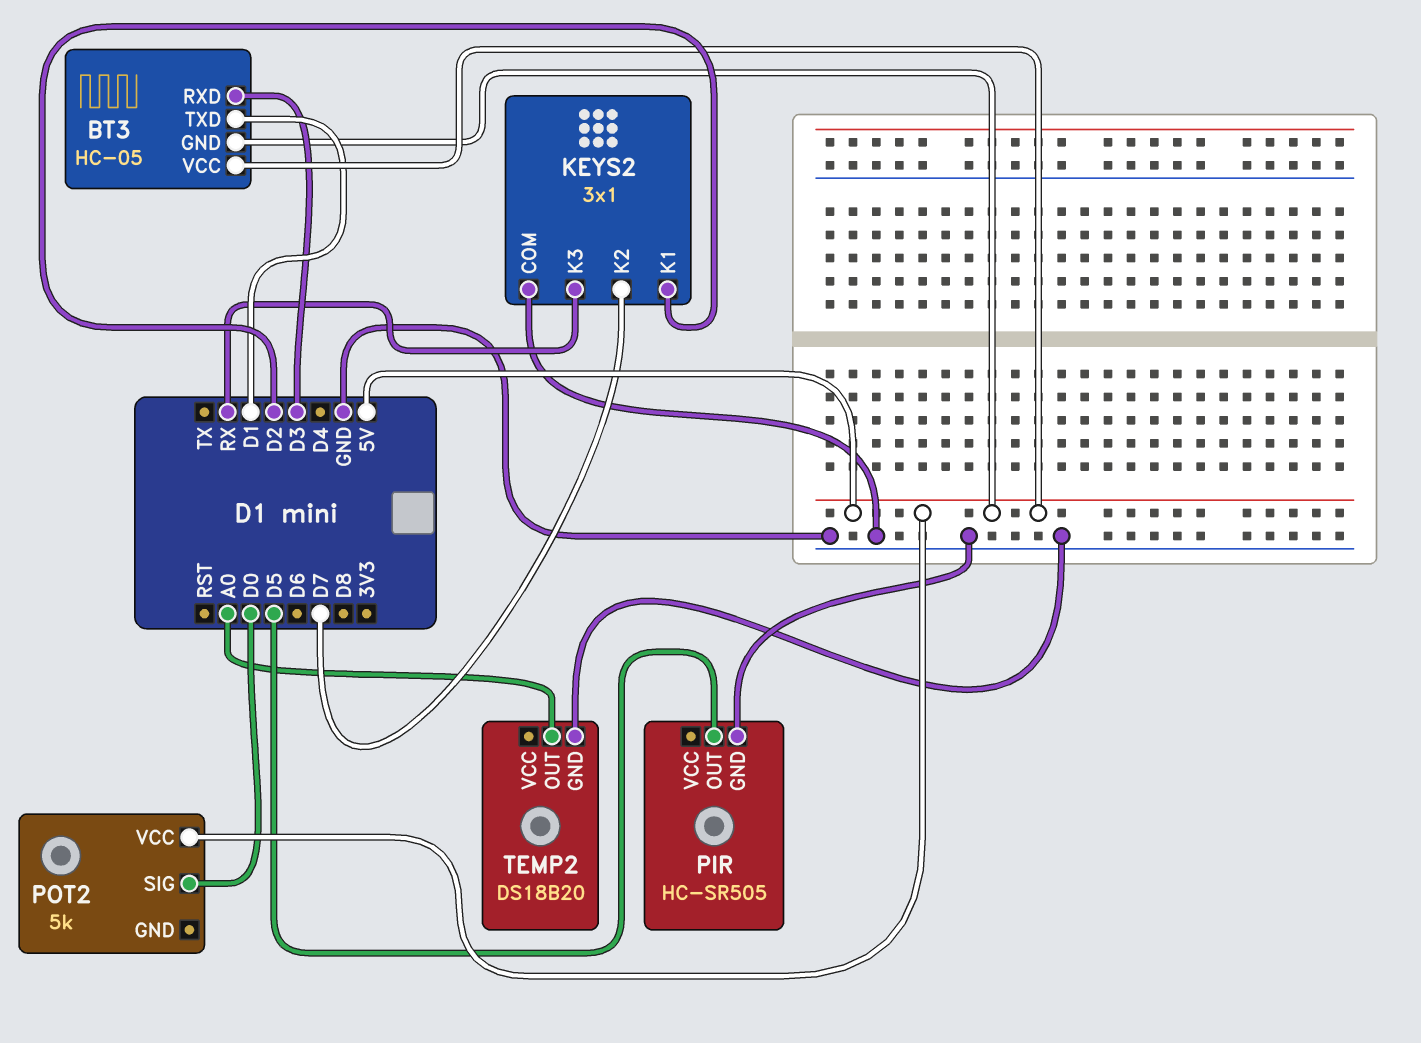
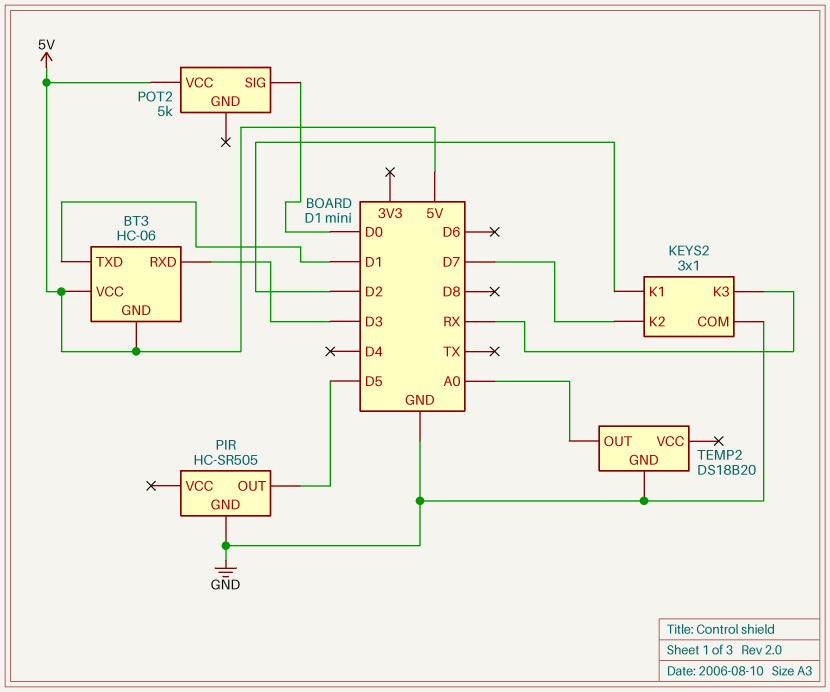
BT3: HC-05 -> HC-06

